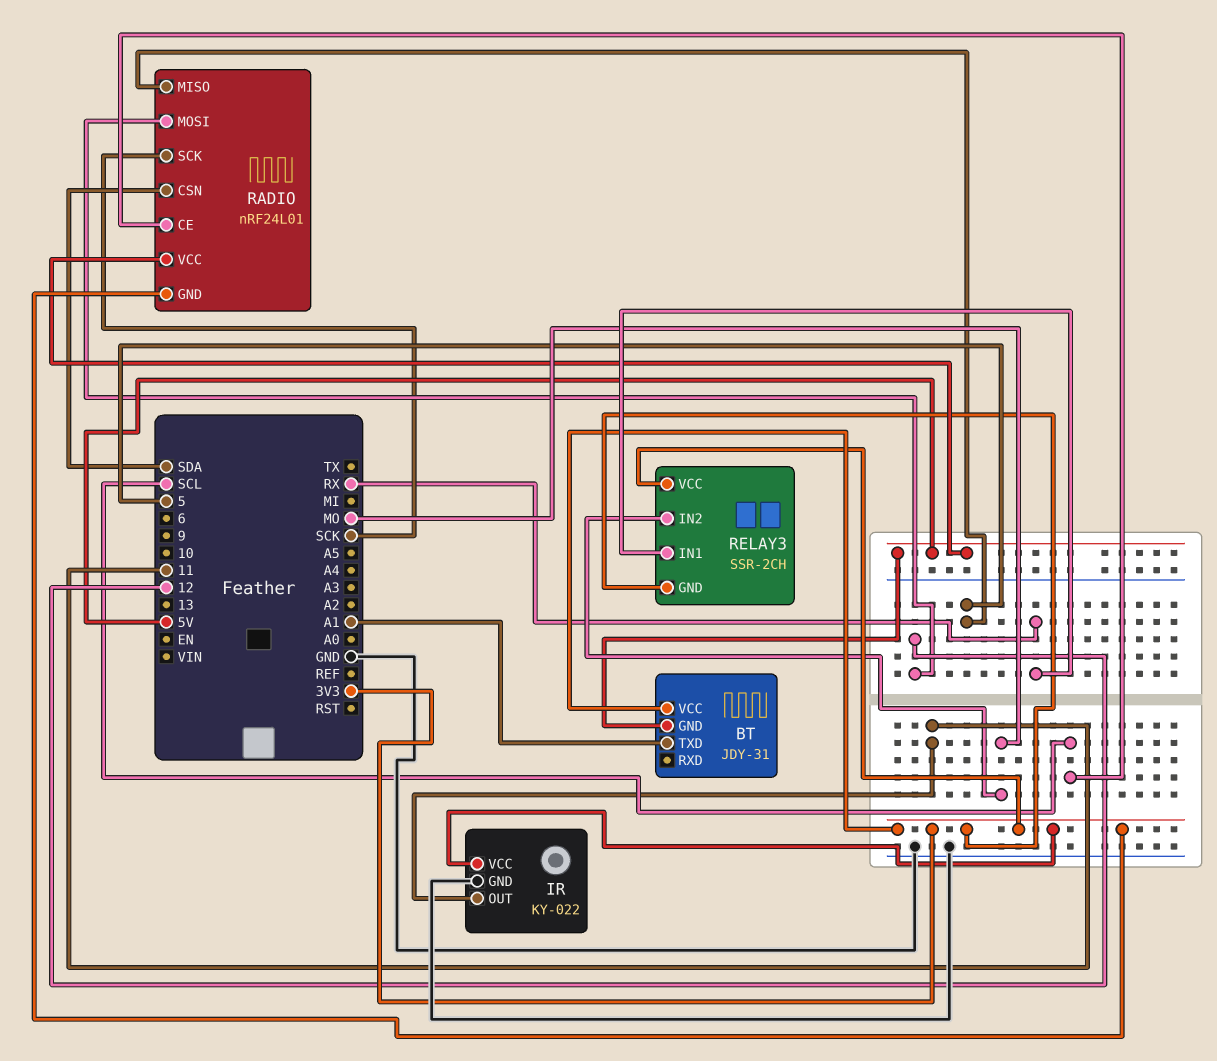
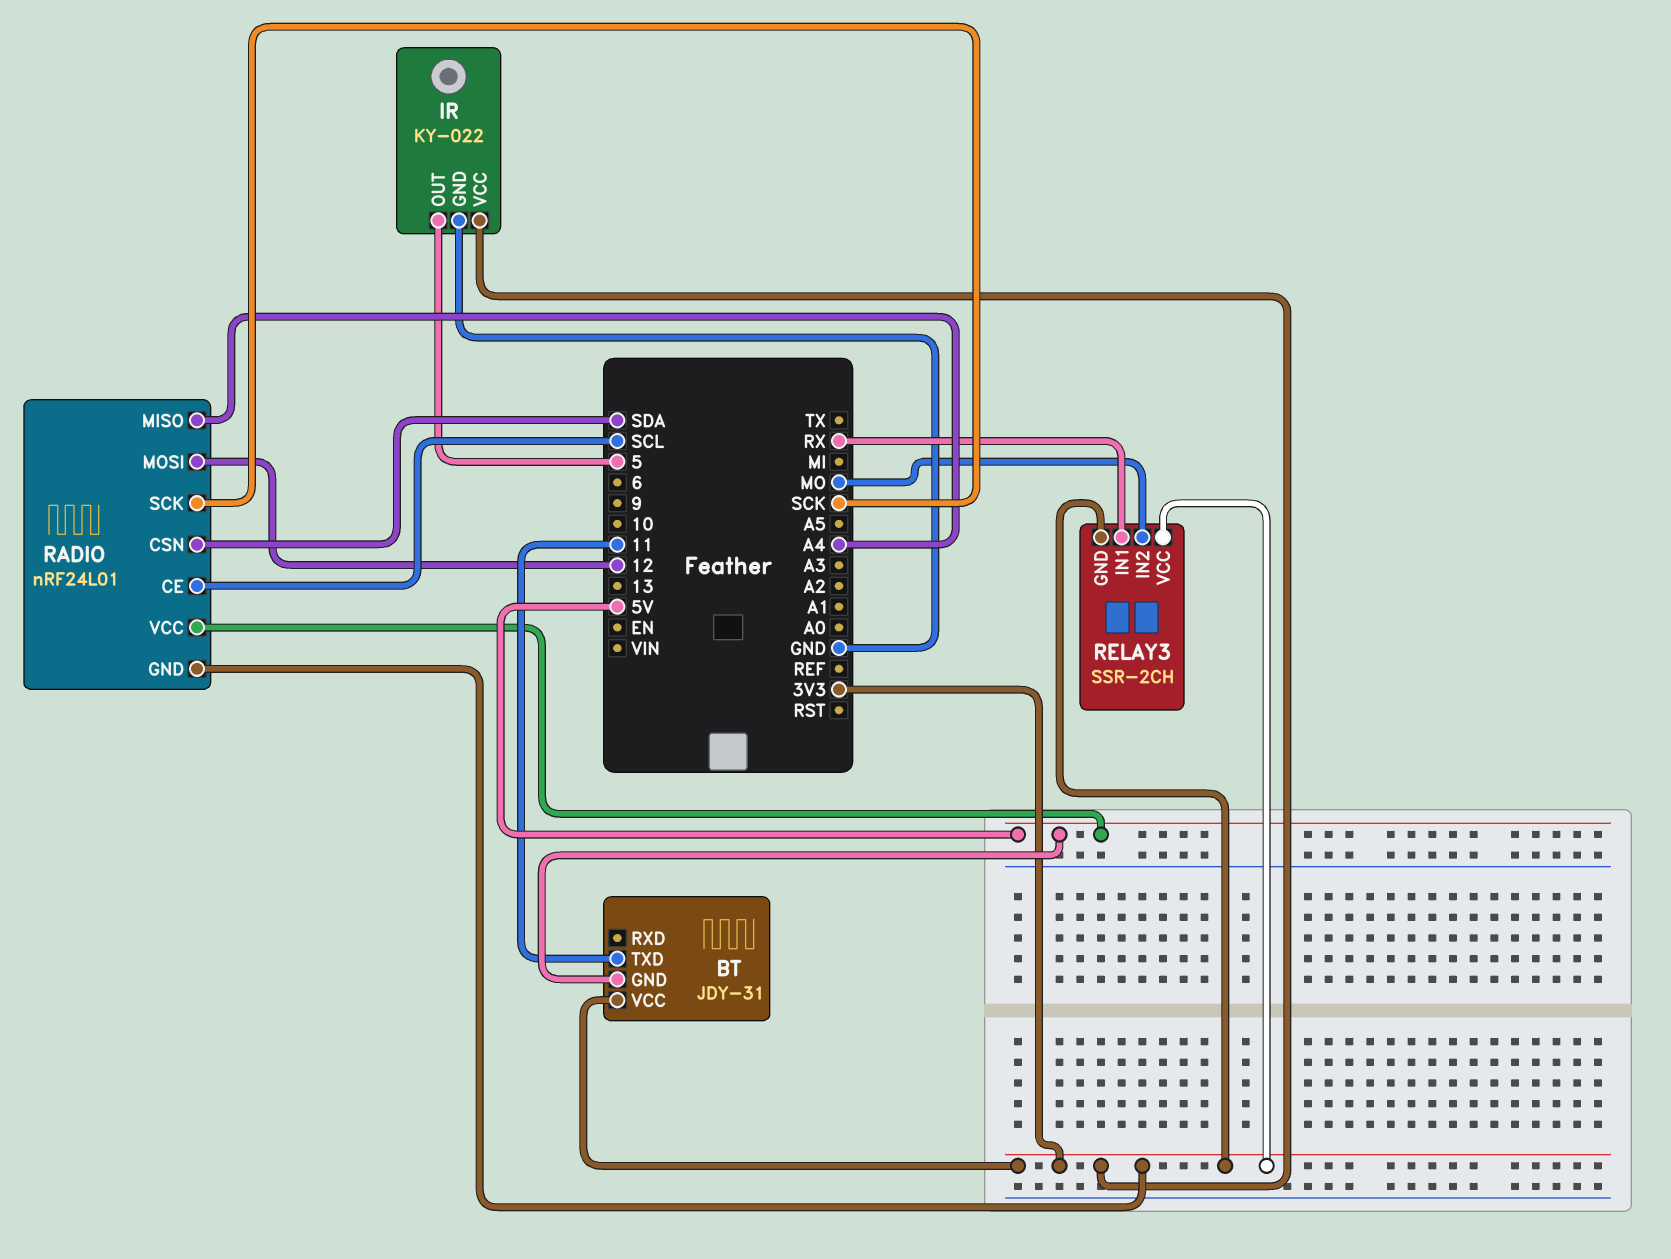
BT pin TXD: A1 -> 11
IR pin OUT: 11 -> 5
RADIO pin MISO: 5 -> A4

